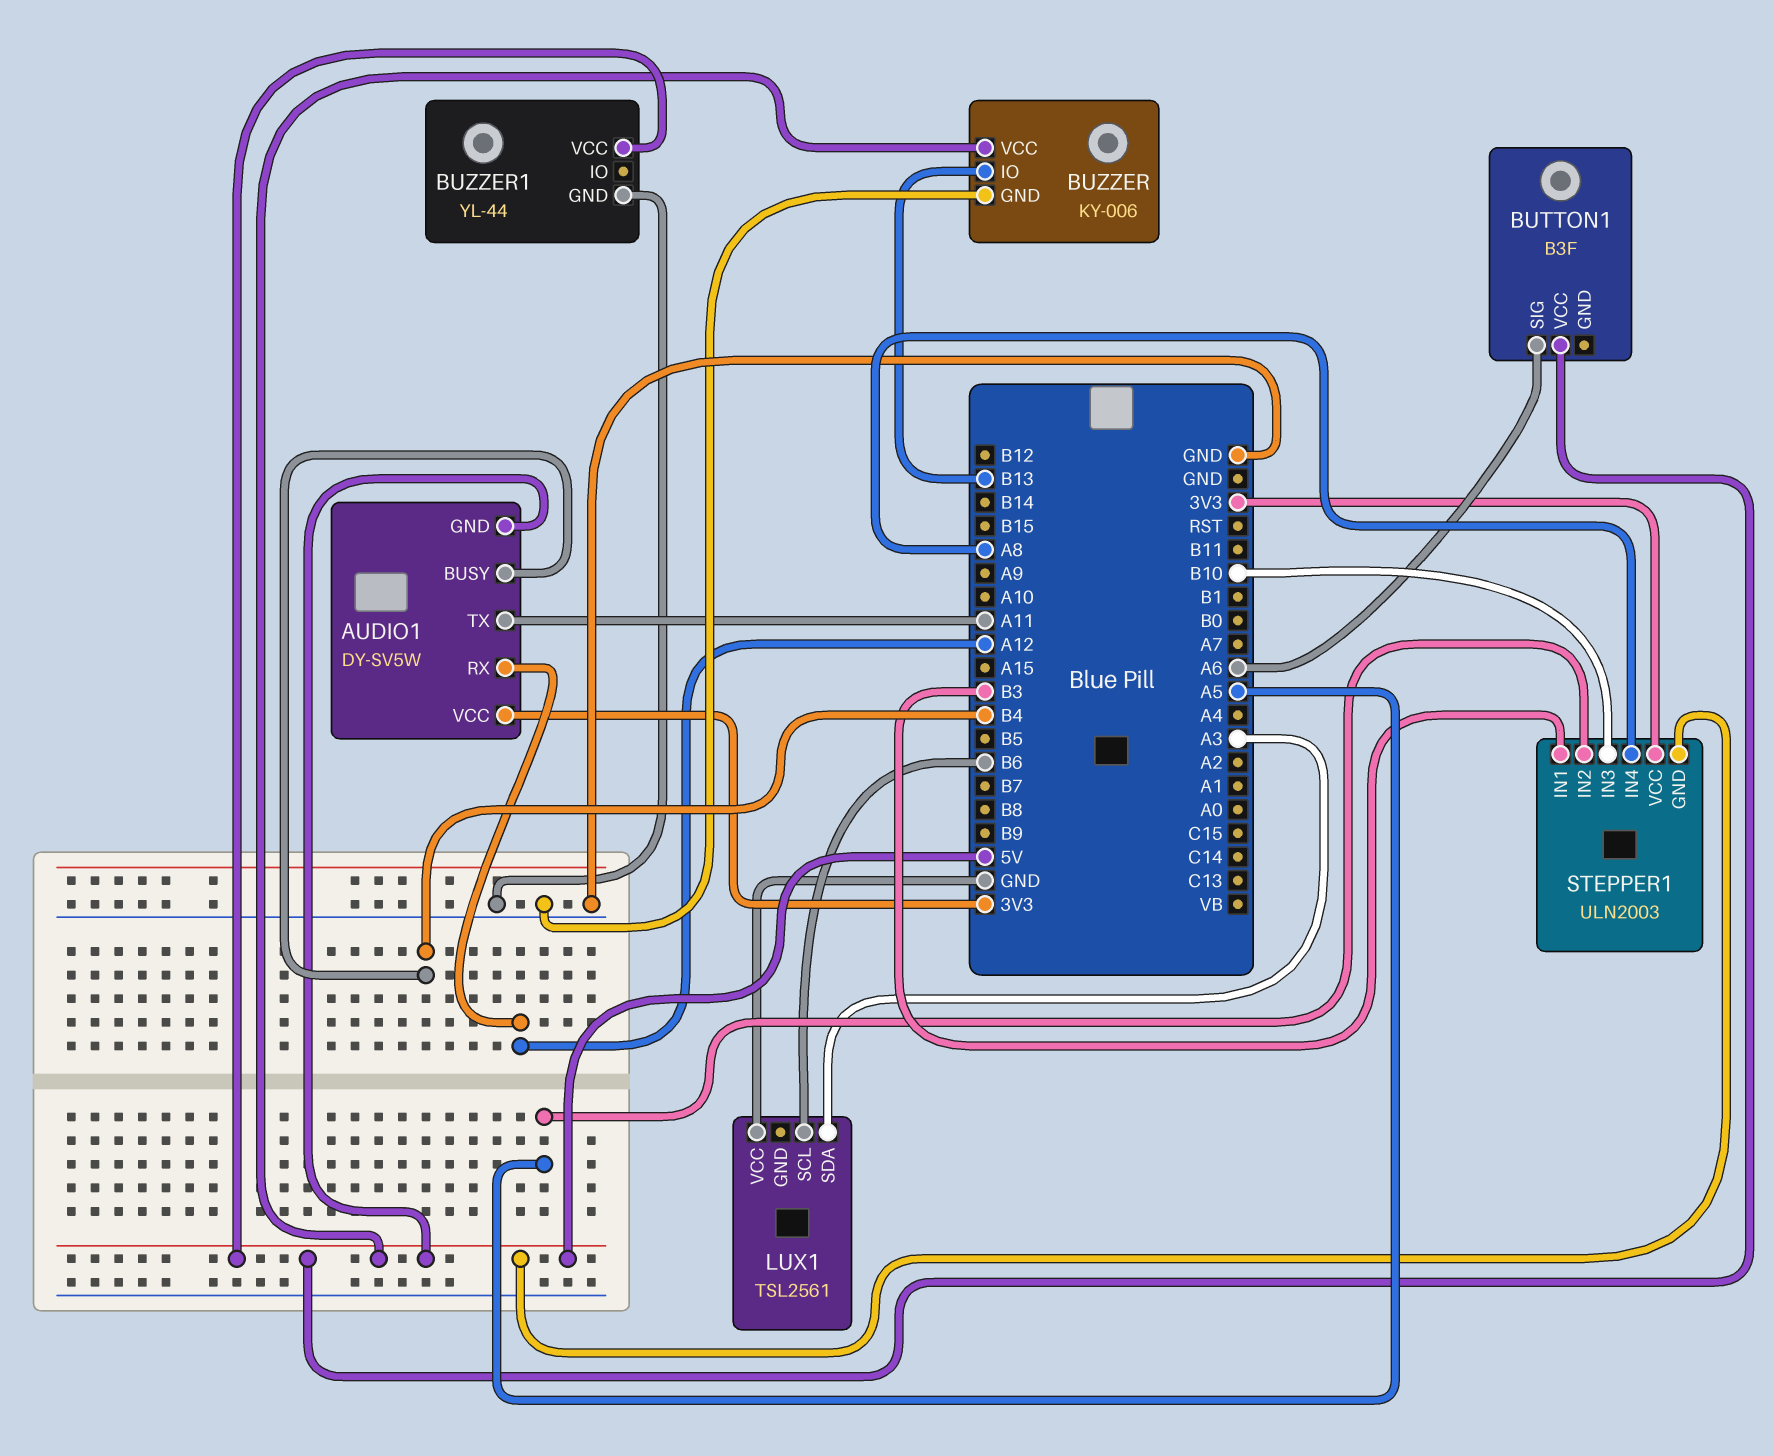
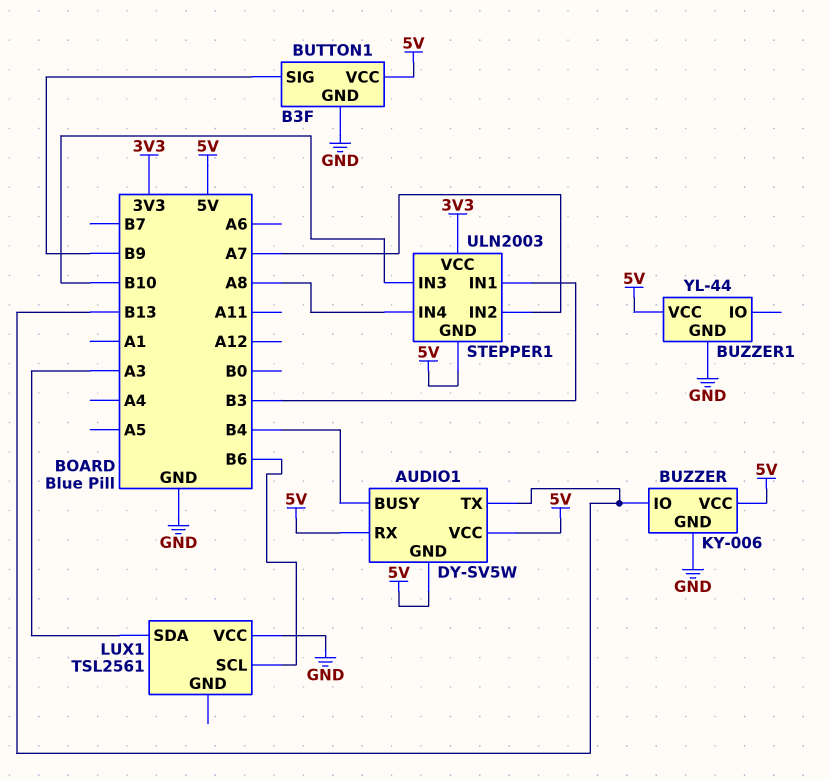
AUDIO1 pin RX: A12 -> 5V
AUDIO1 pin TX: A11 -> B13
AUDIO1 pin VCC: 3V3 -> 5V
BUTTON1 pin GND: none -> GND
BUTTON1 pin SIG: A6 -> B9
STEPPER1 pin IN2: A5 -> A7

